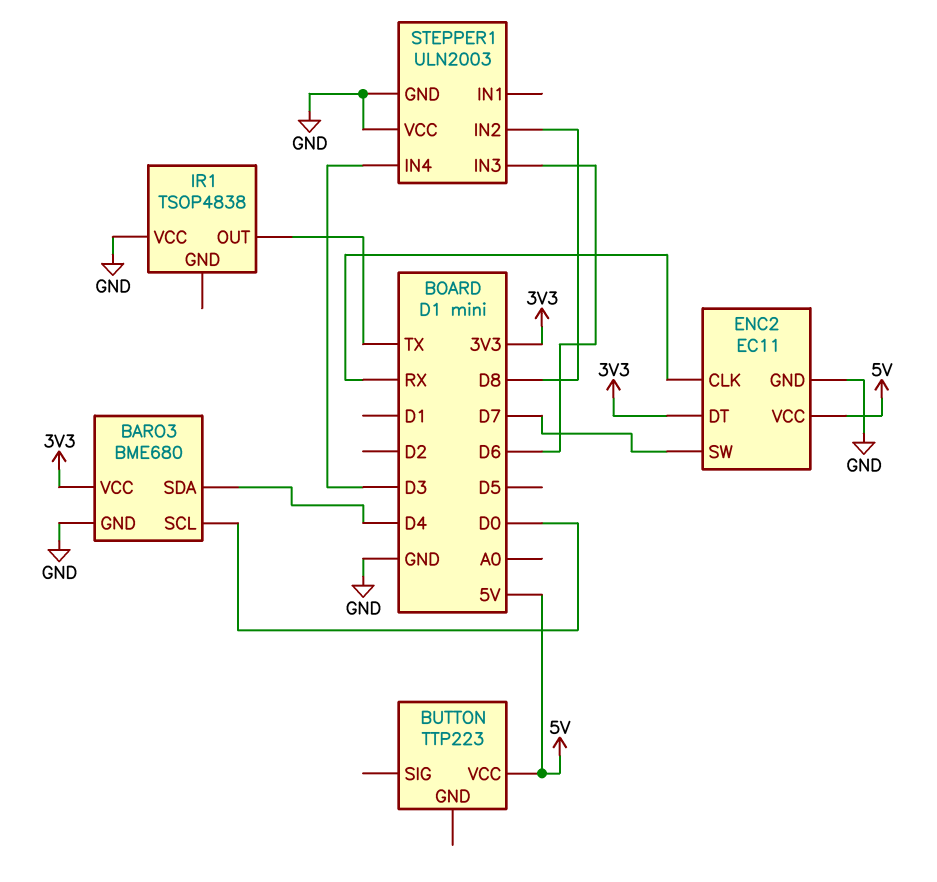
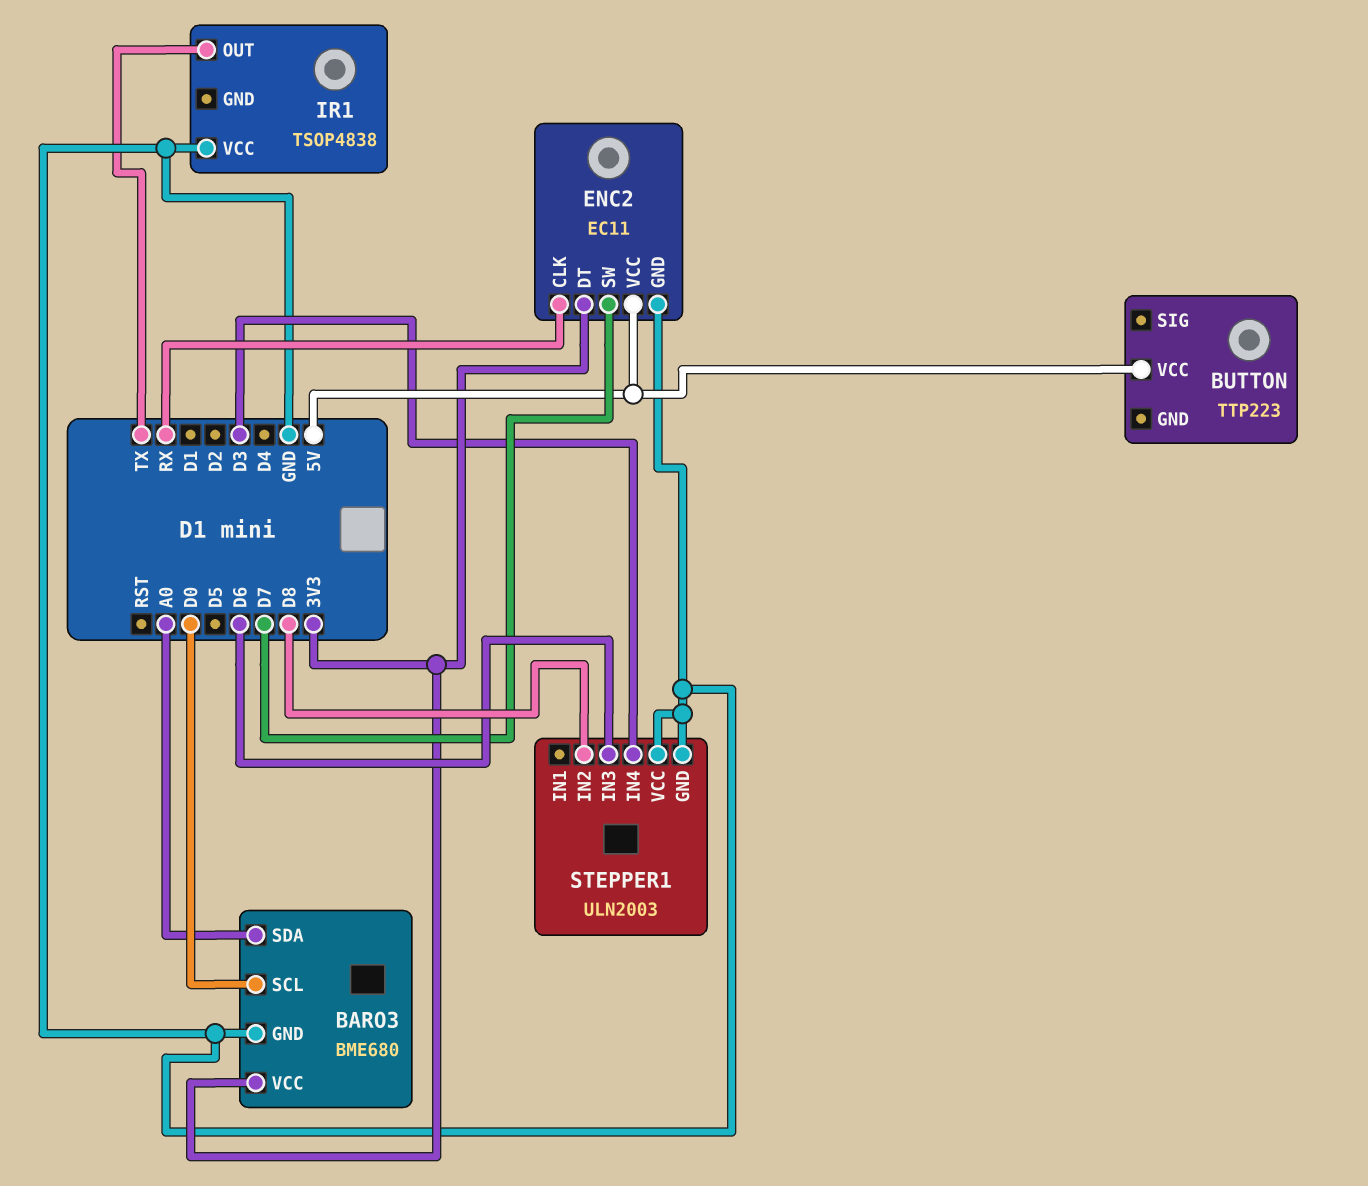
BARO3 pin SDA: D4 -> A0

